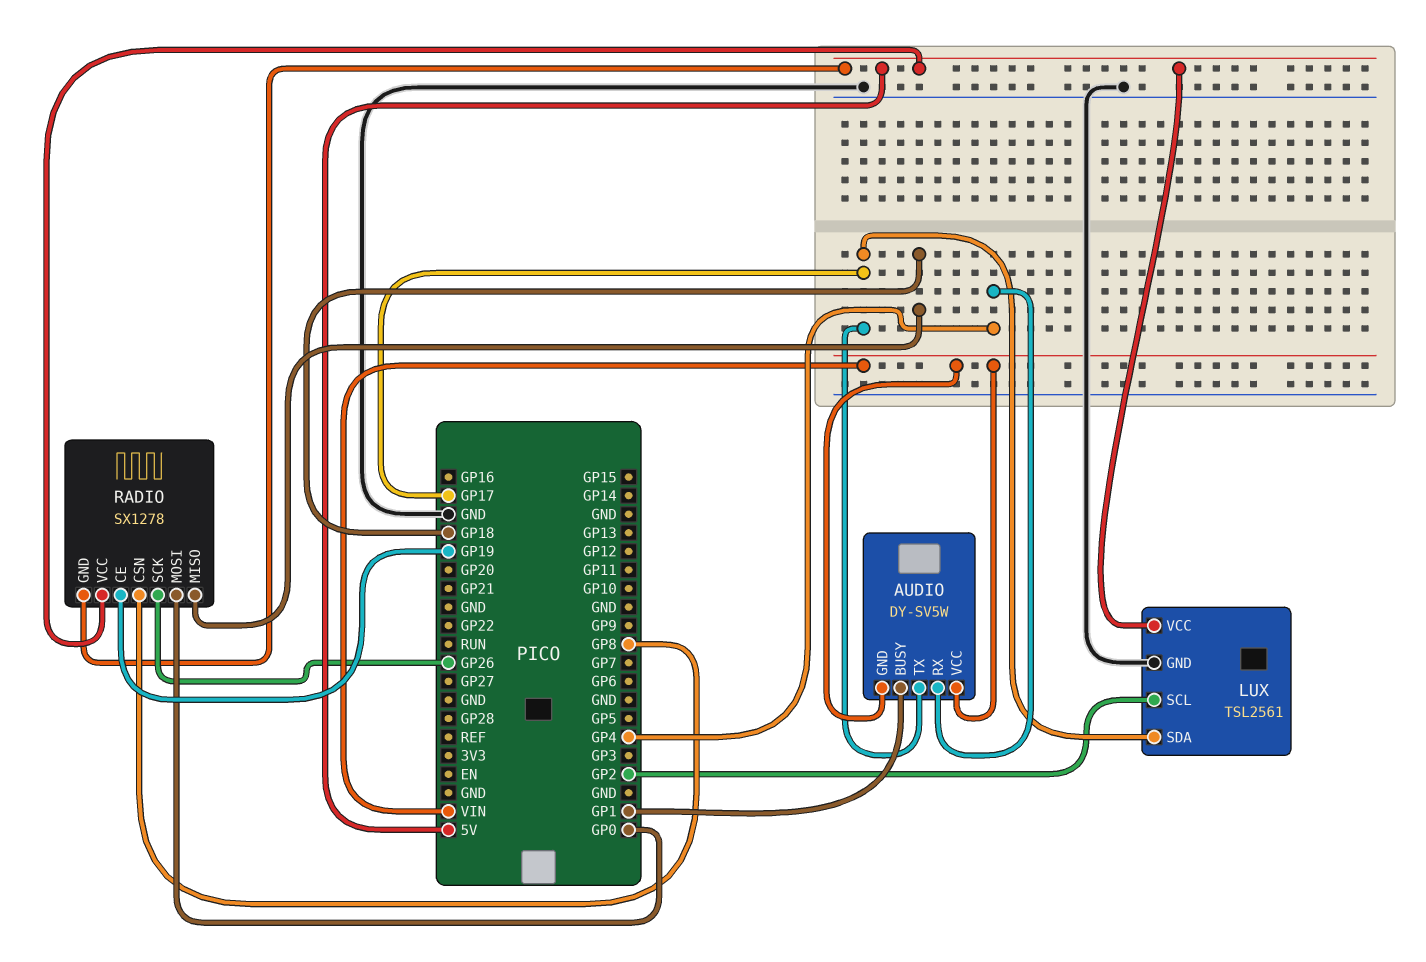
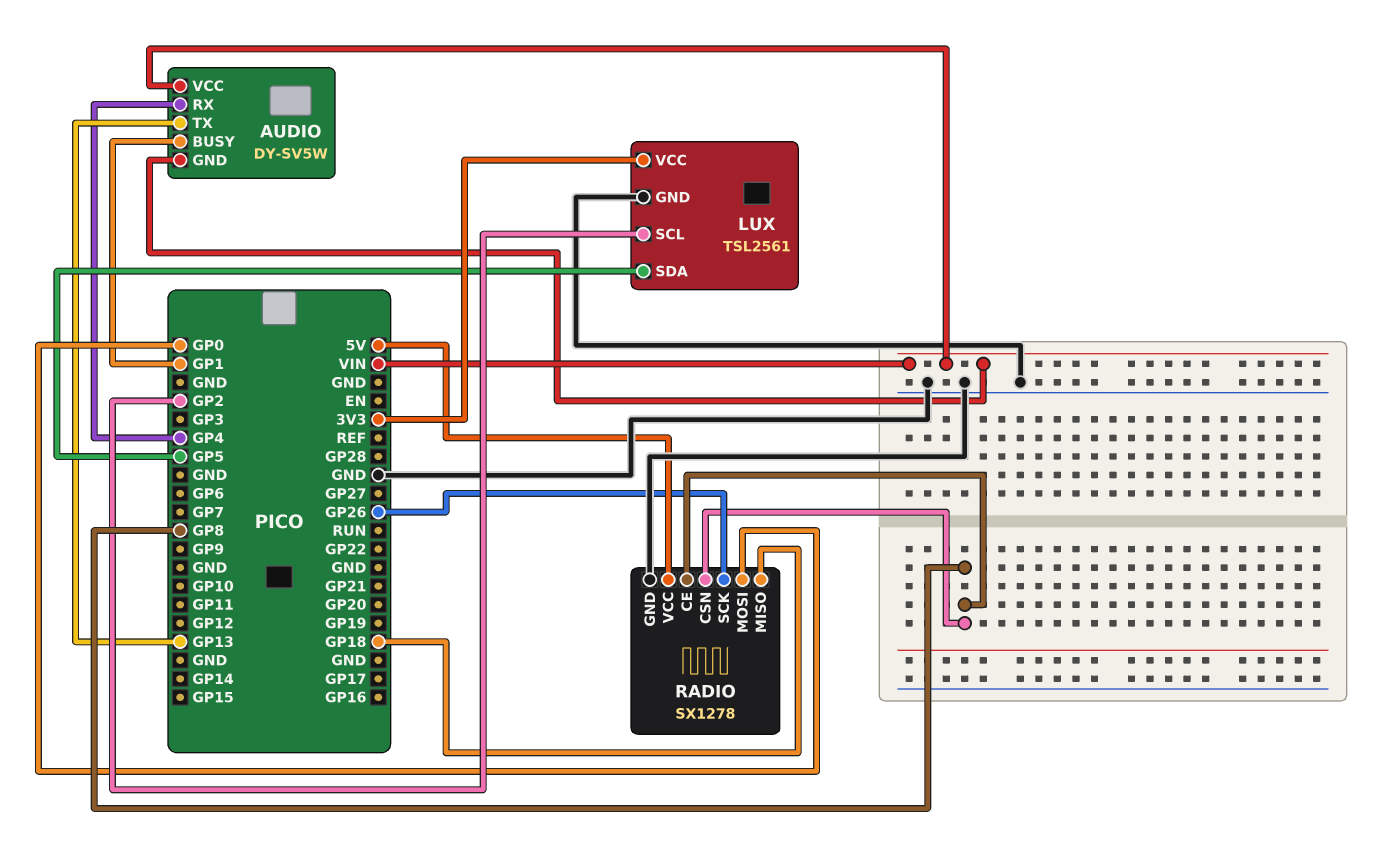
AUDIO pin TX: GP17 -> GP13
LUX pin SDA: GP17 -> GP5
LUX pin VCC: 5V -> 3V3
RADIO pin CE: GP19 -> GP8
RADIO pin GND: 5V -> GND

